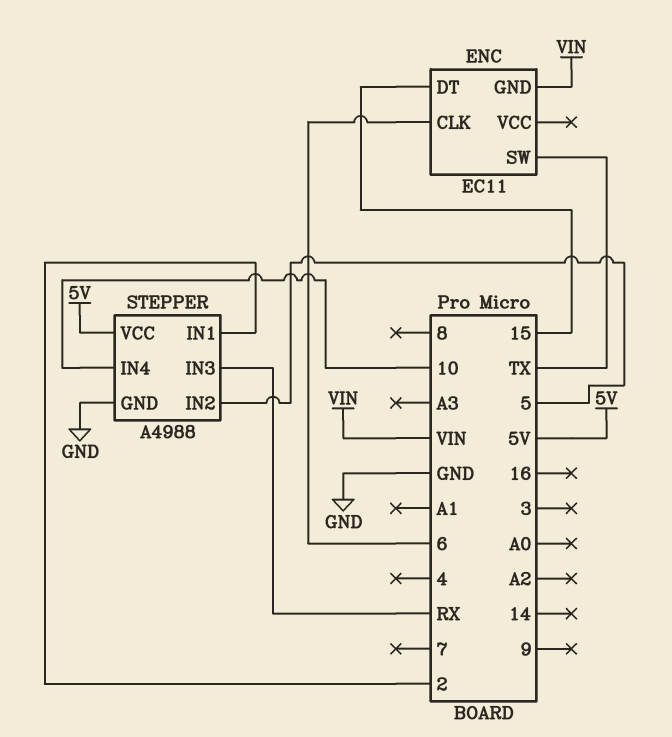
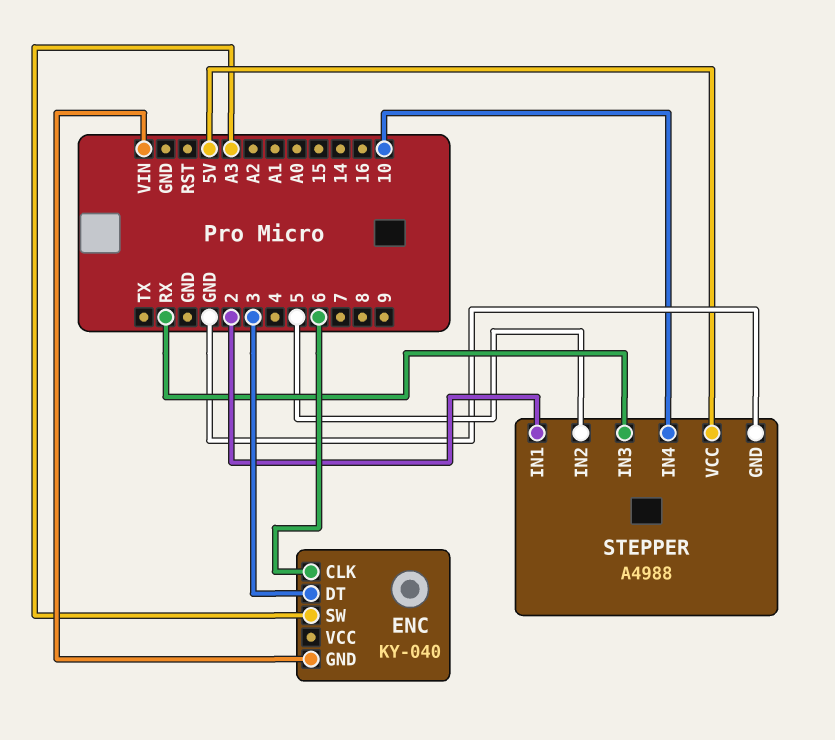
ENC: EC11 -> KY-040
ENC pin DT: 15 -> 3
ENC pin SW: TX -> A3

